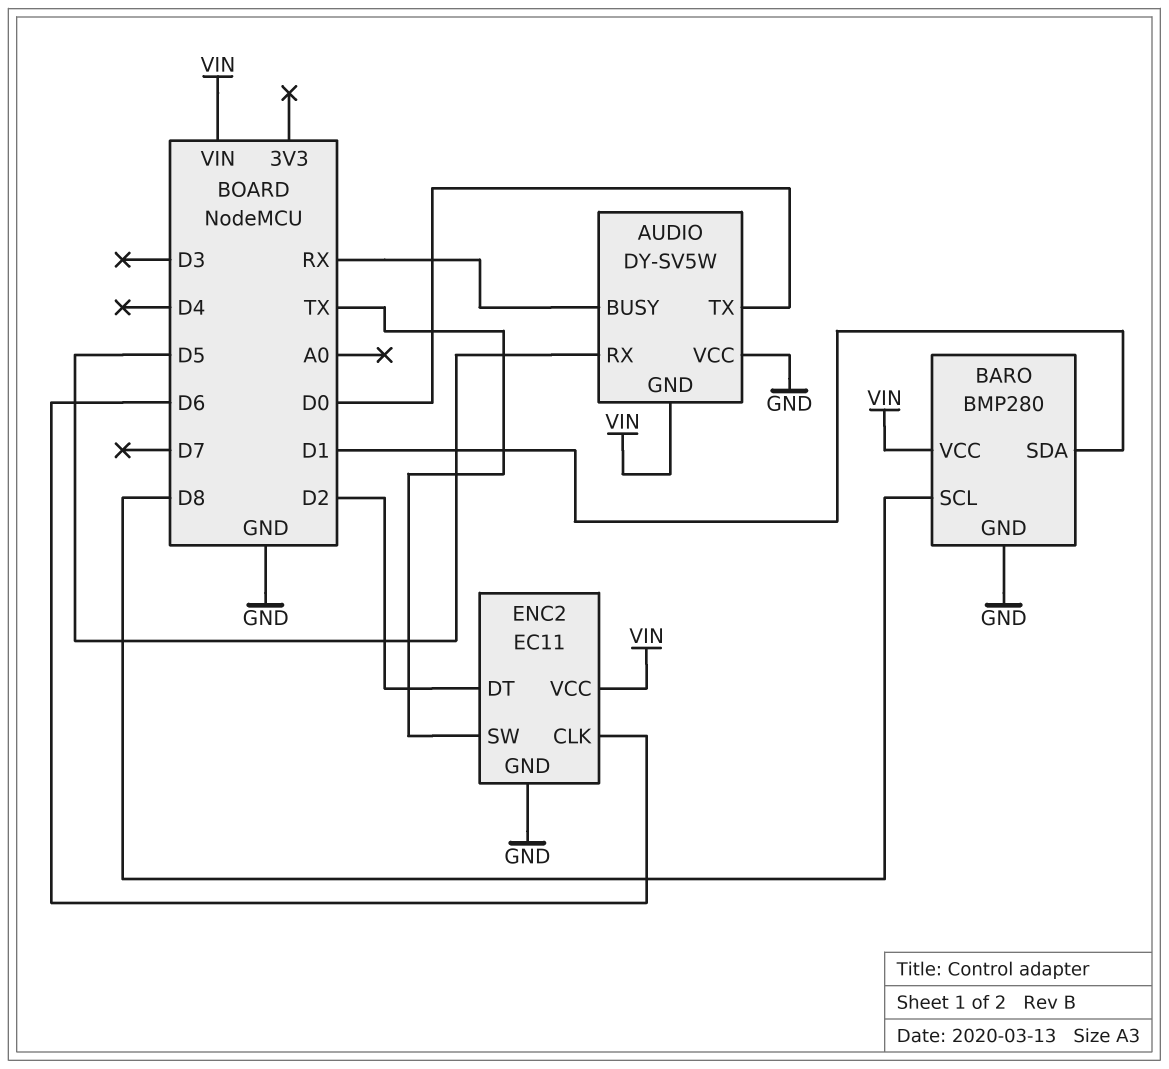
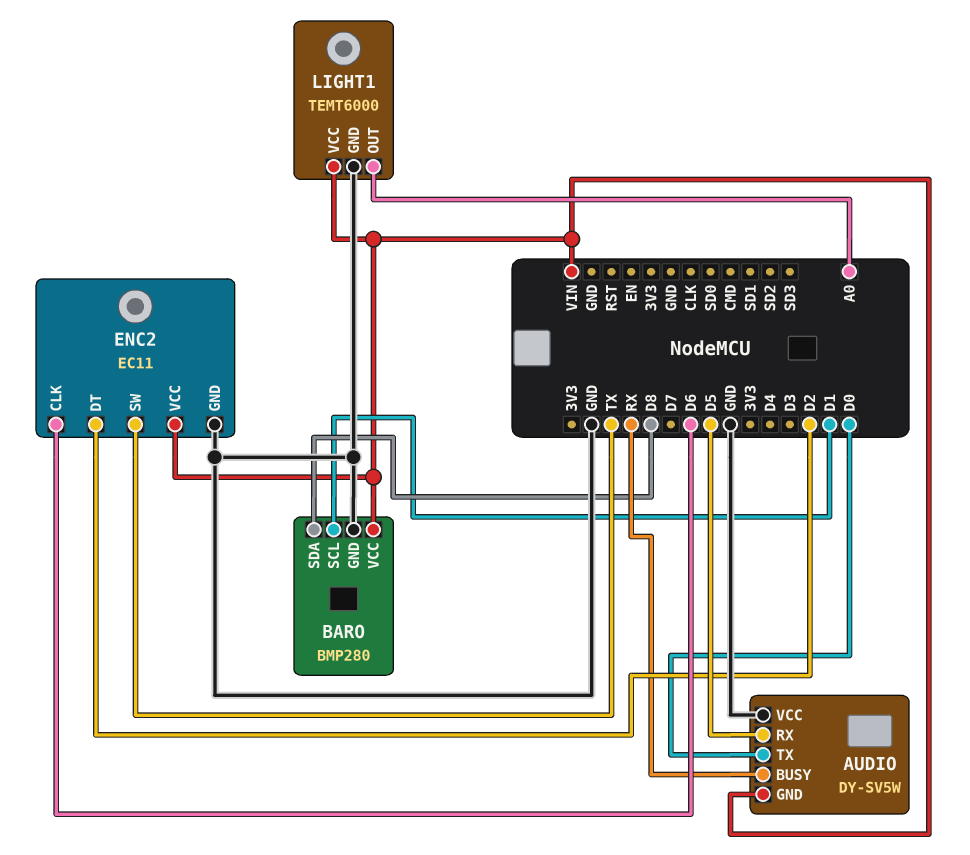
BARO pin SCL: D8 -> D1
BARO pin SDA: D1 -> D8
LIGHT1: none -> TEMT6000
LIGHT1 pin GND: none -> GND
LIGHT1 pin OUT: none -> A0
LIGHT1 pin VCC: none -> VIN

